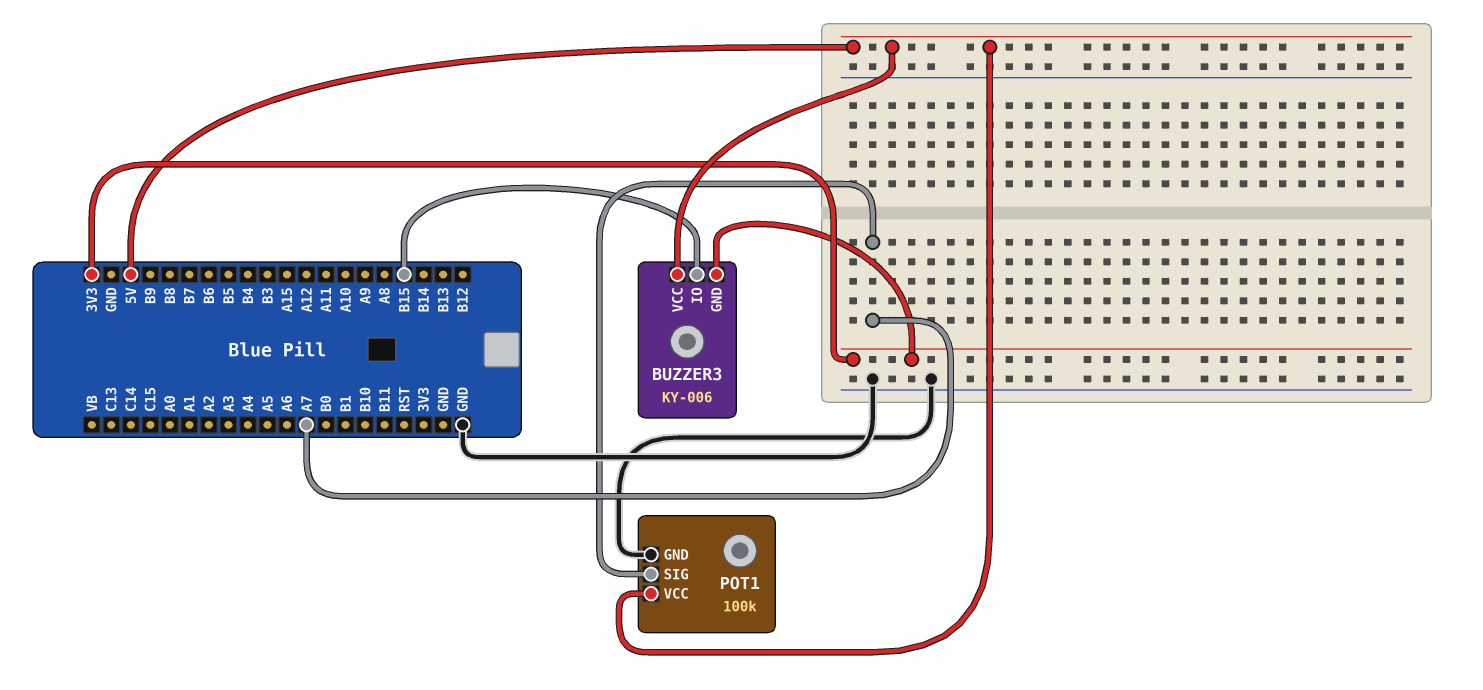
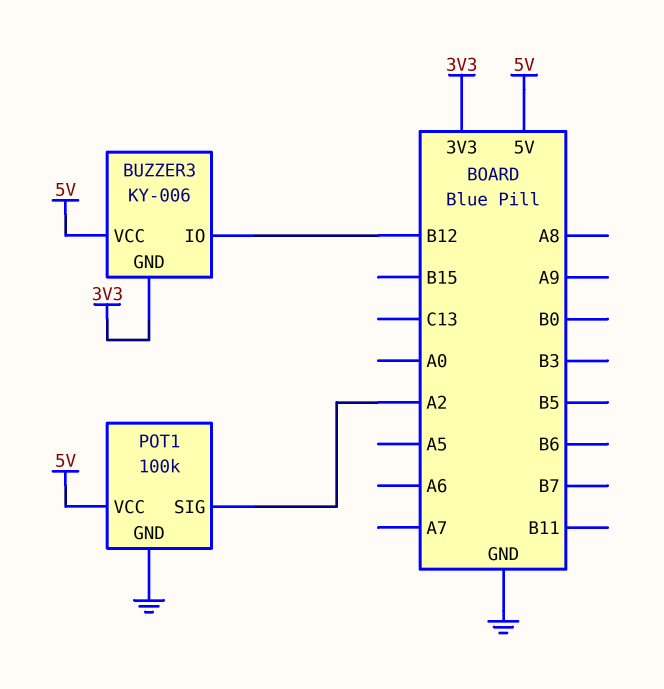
BUZZER3 pin IO: B15 -> B12
POT1 pin SIG: A7 -> A2

